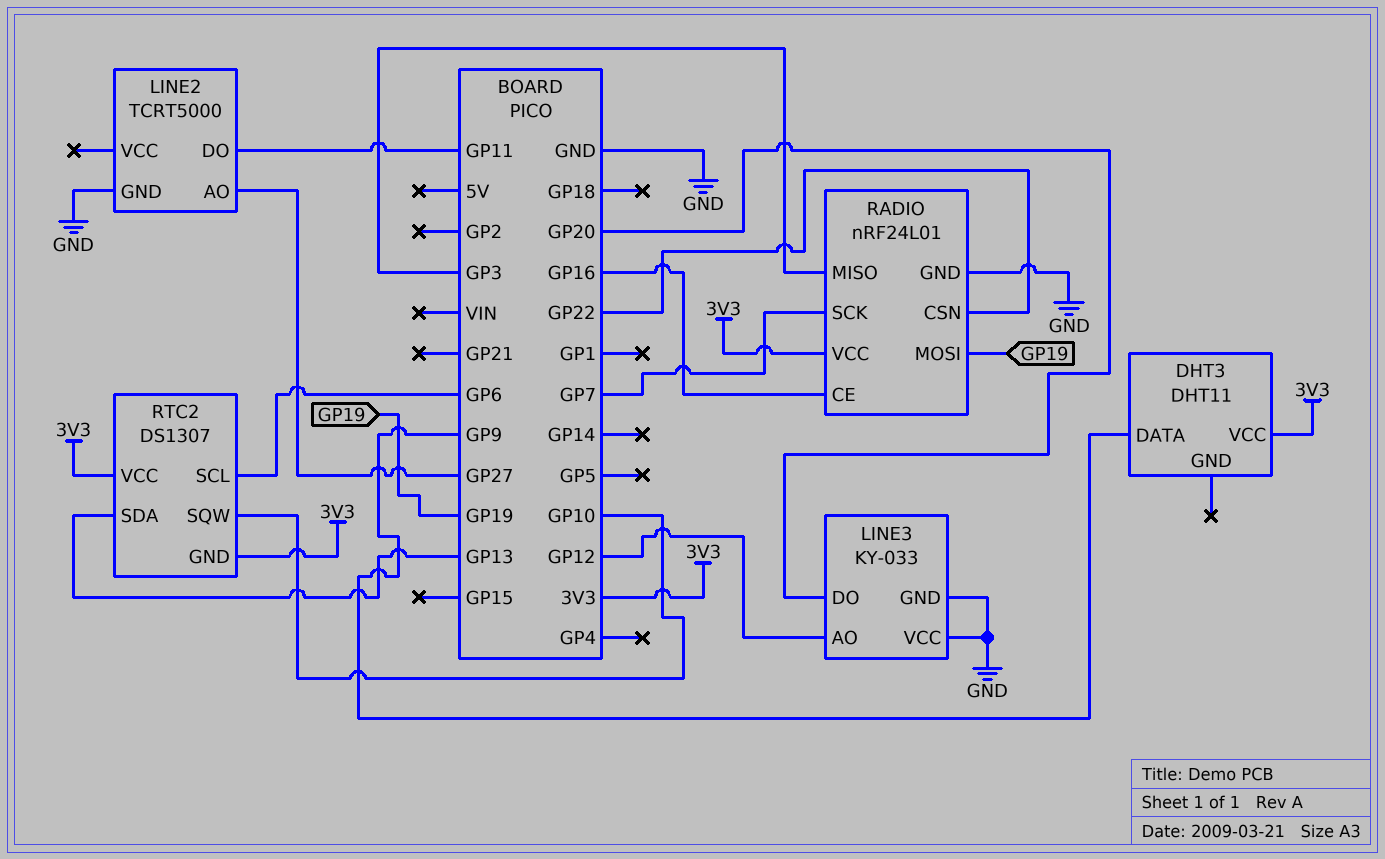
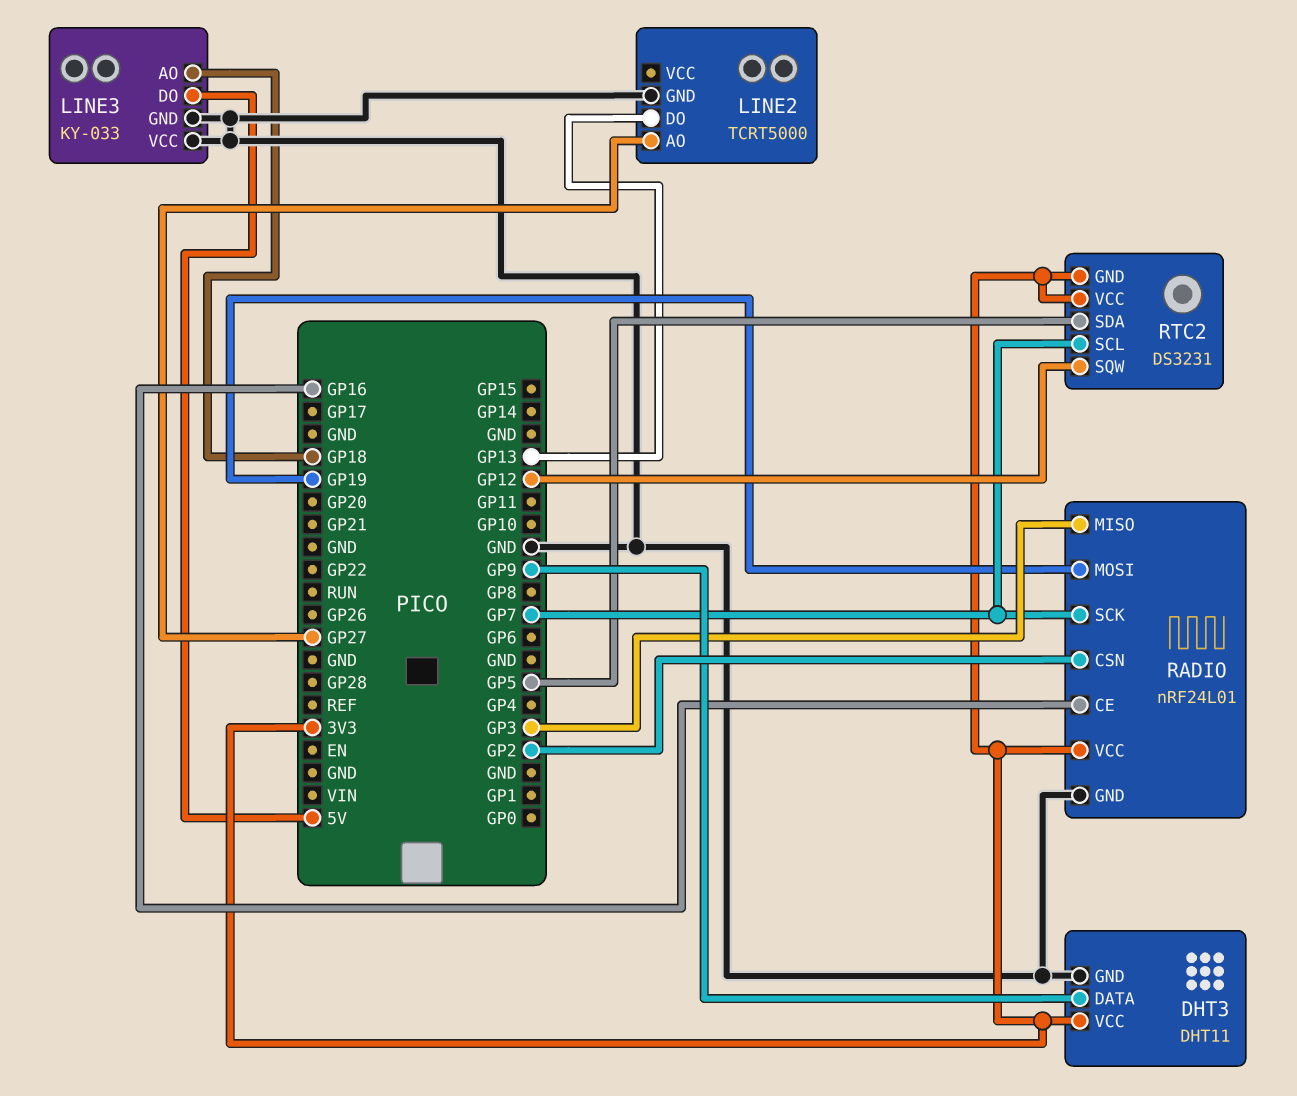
DHT3 pin GND: none -> GND
LINE2 pin DO: GP11 -> GP13
LINE3 pin AO: GP12 -> GP18
LINE3 pin DO: GP20 -> 5V
RADIO pin CSN: GP22 -> GP2
RTC2: DS1307 -> DS3231
RTC2 pin SCL: GP6 -> GP7
RTC2 pin SDA: GP13 -> GP5
RTC2 pin SQW: GP10 -> GP12

